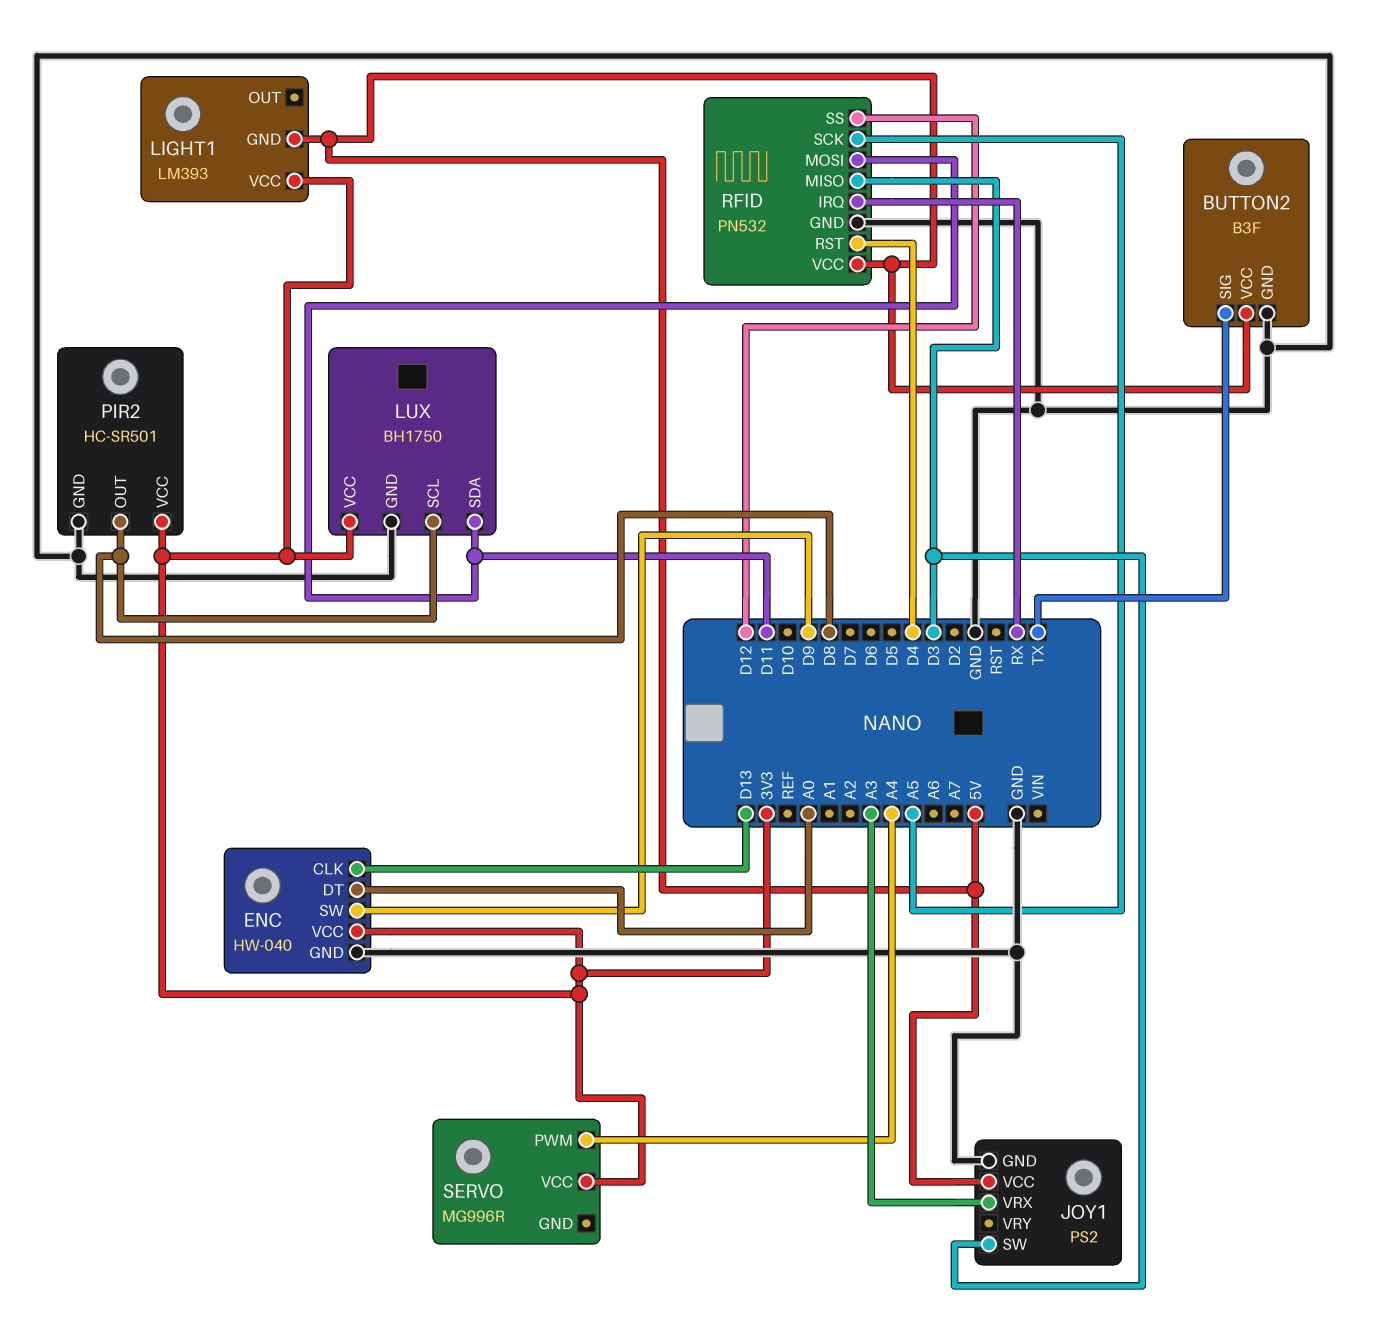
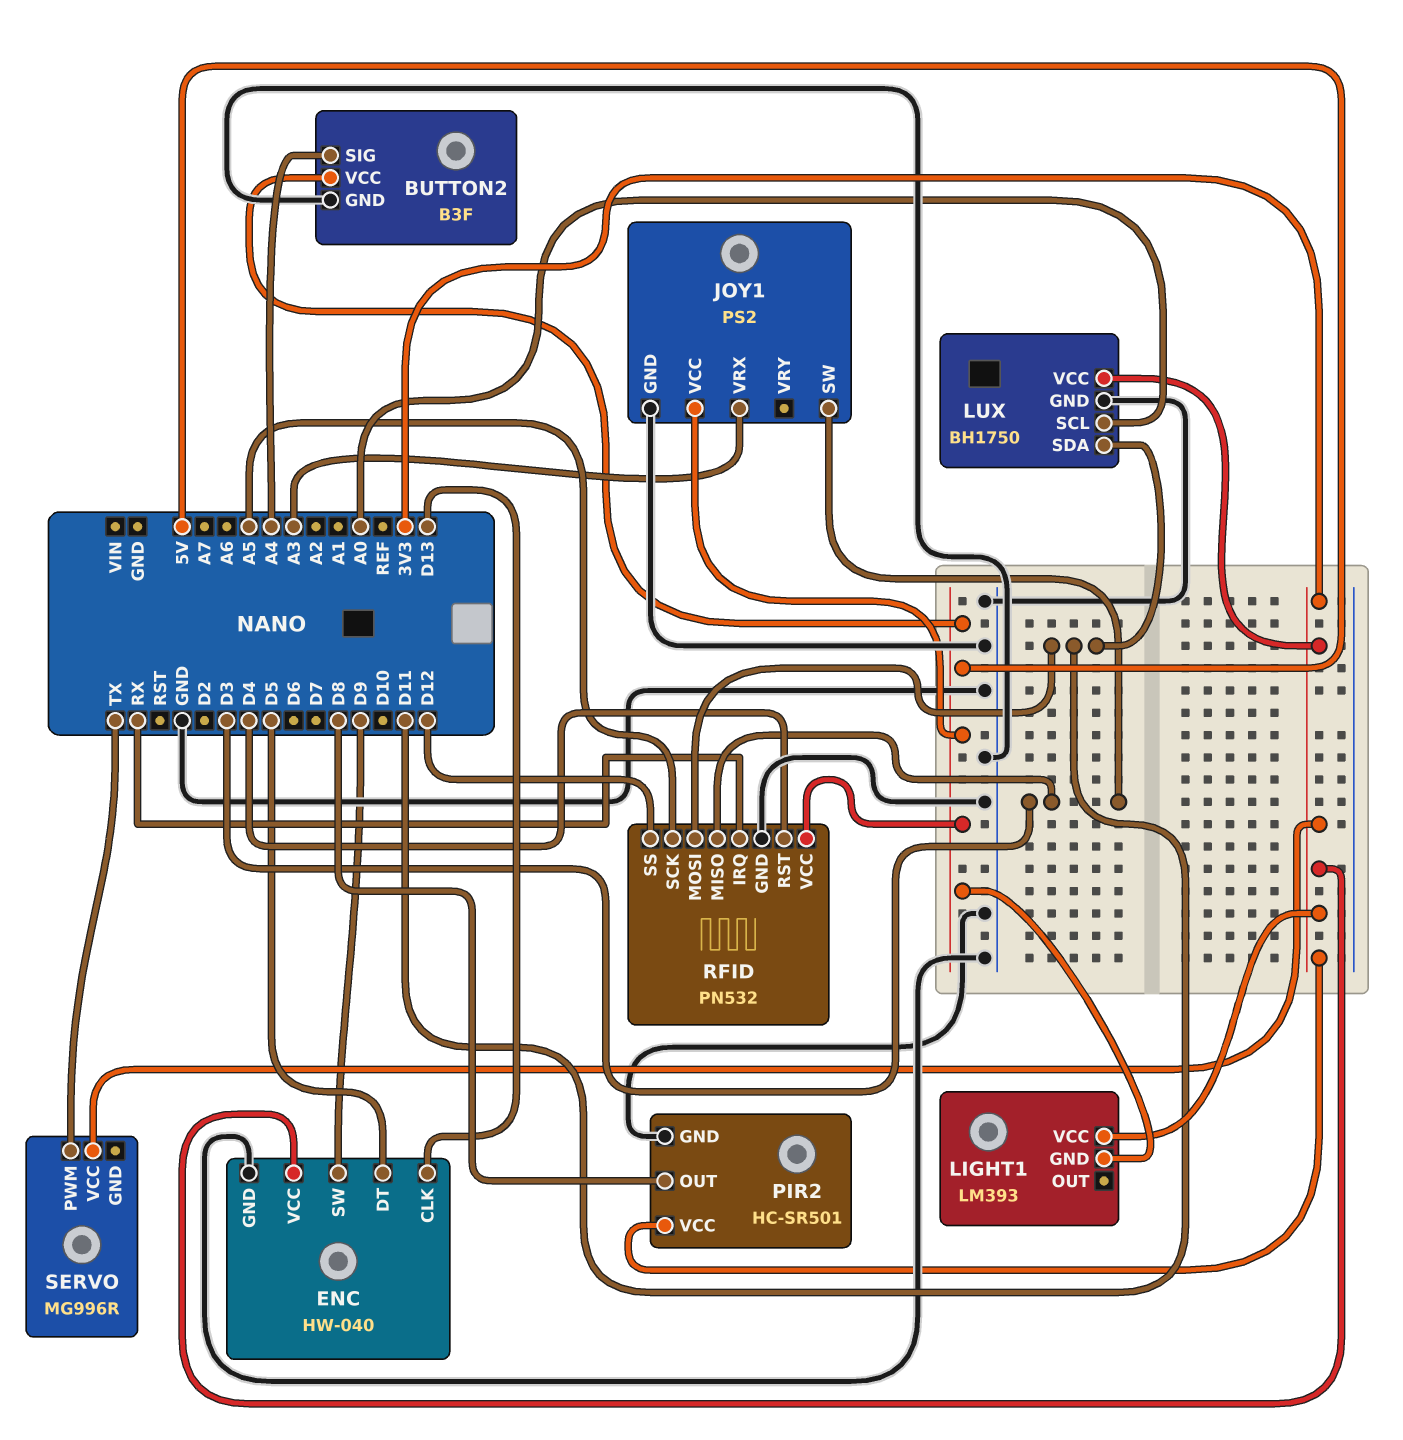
BUTTON2 pin SIG: TX -> A4
ENC pin DT: A0 -> D5
LUX pin SCL: D8 -> A0
SERVO pin PWM: A4 -> TX

